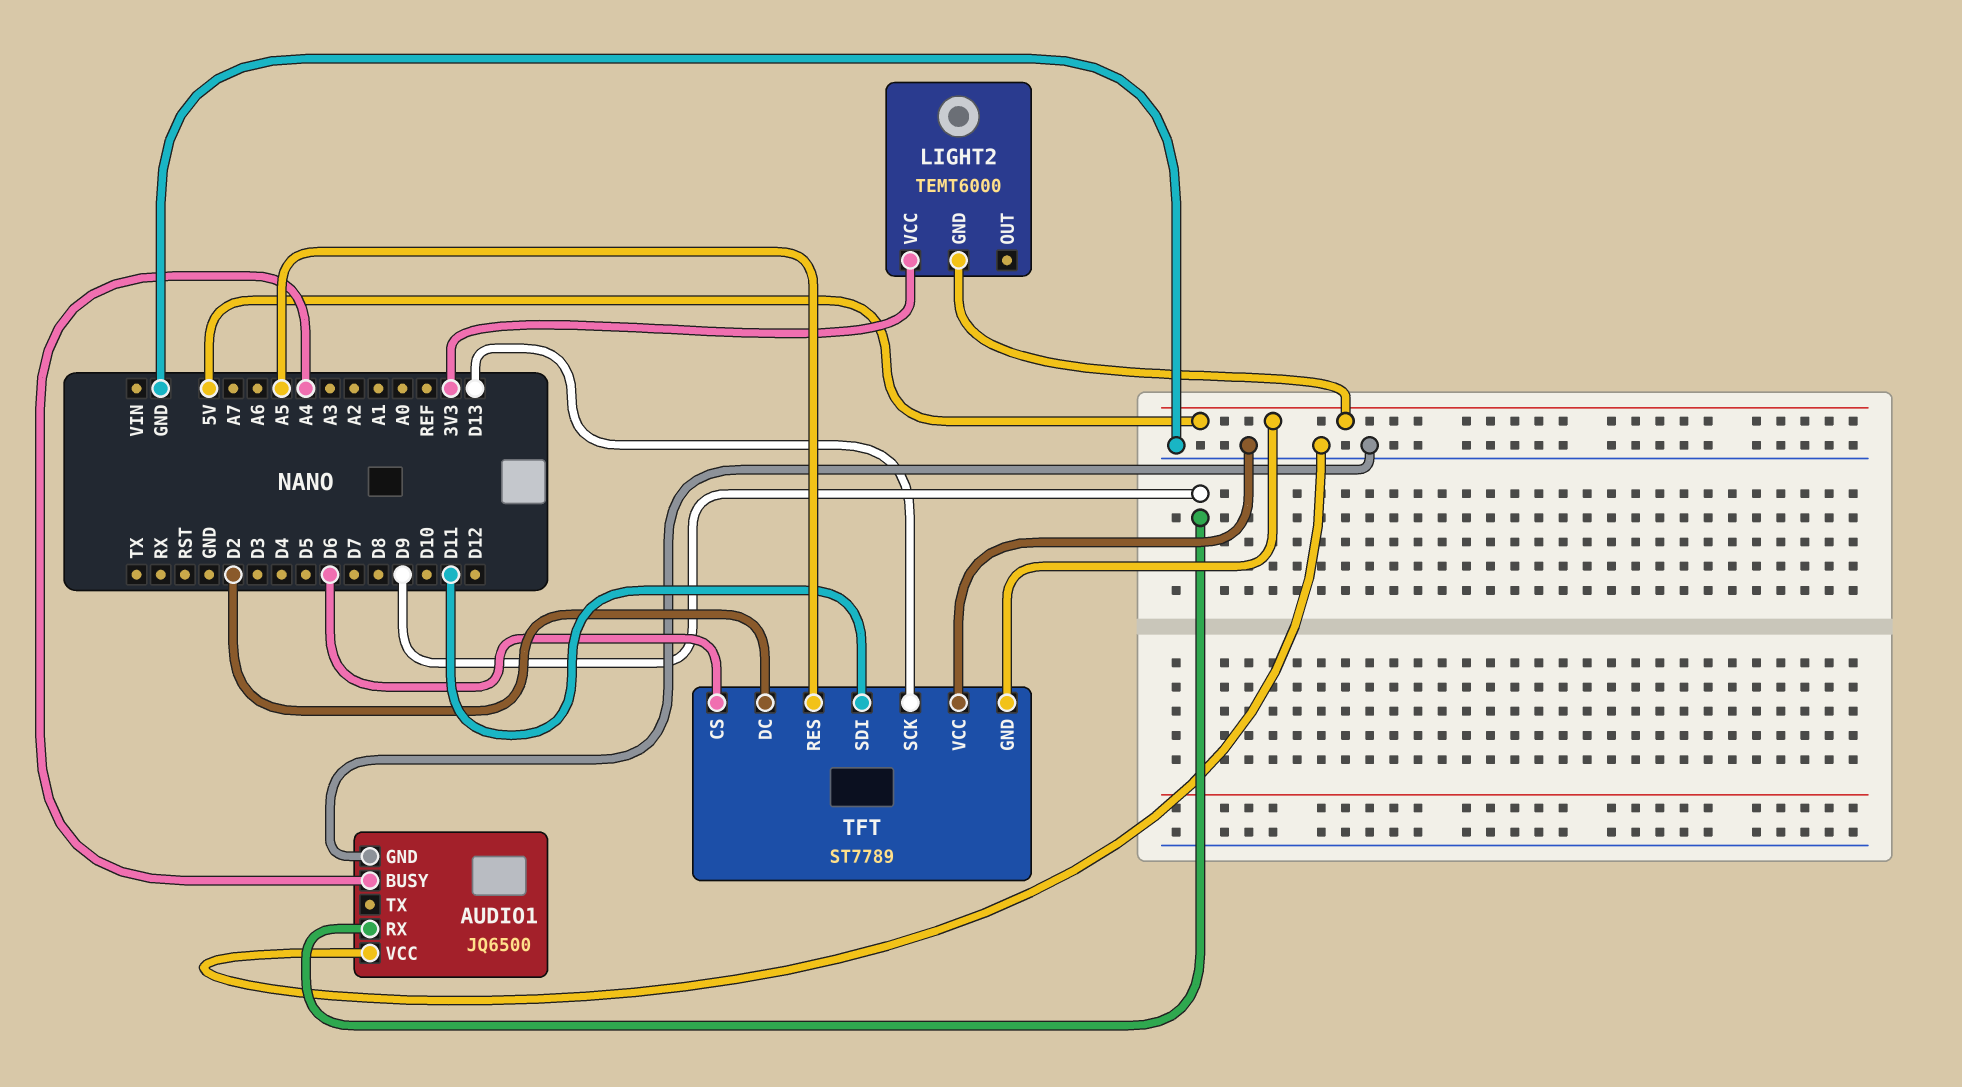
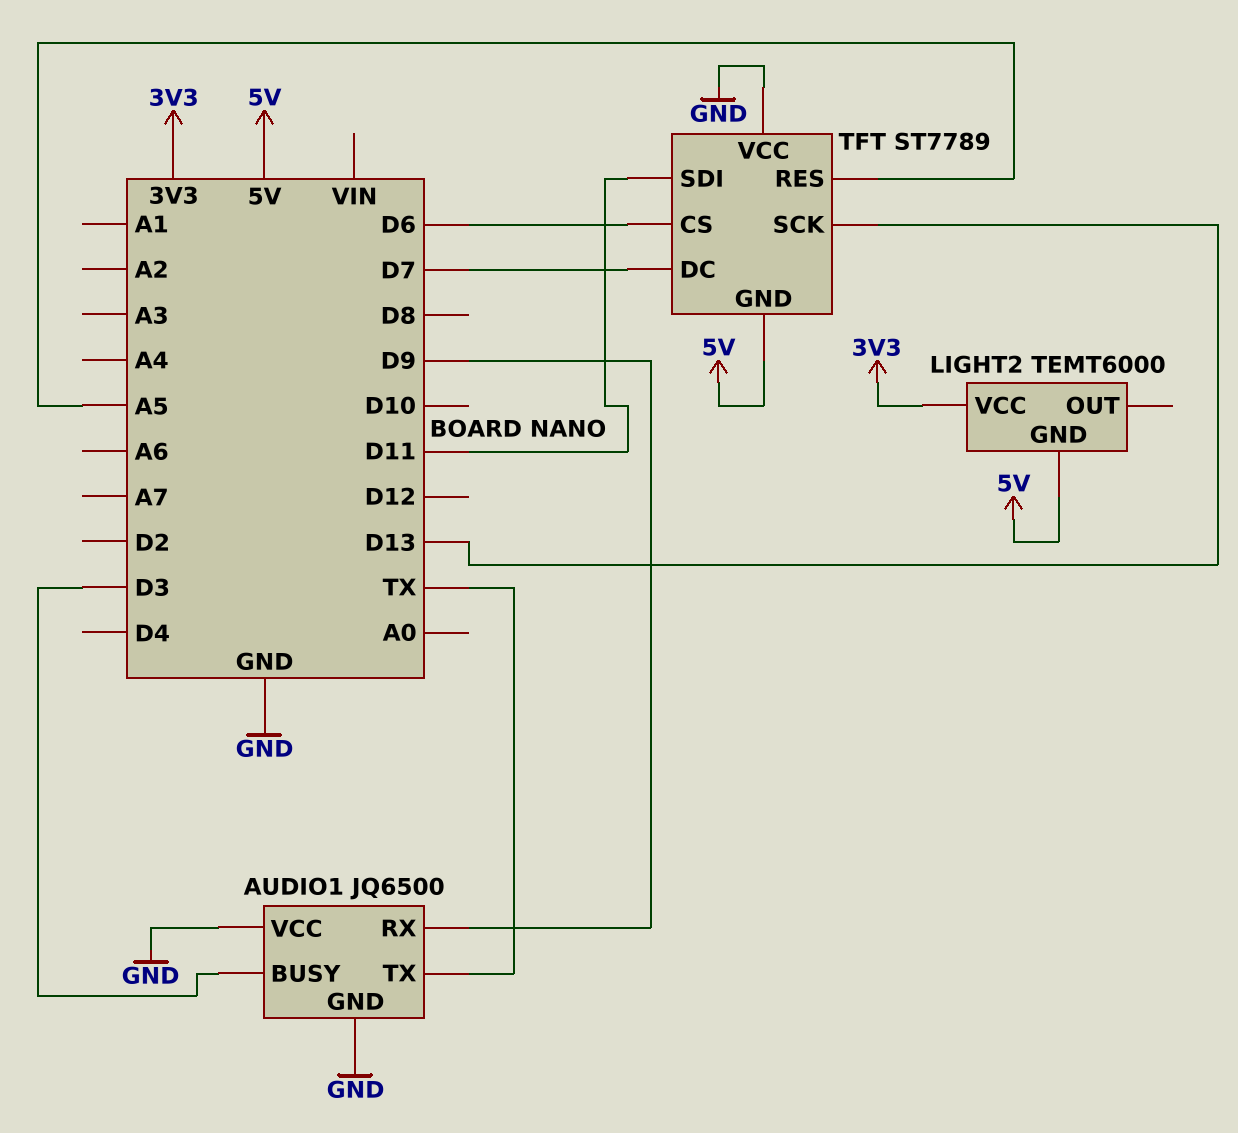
AUDIO1 pin BUSY: A4 -> D3
AUDIO1 pin TX: none -> TX
TFT pin DC: D2 -> D7

